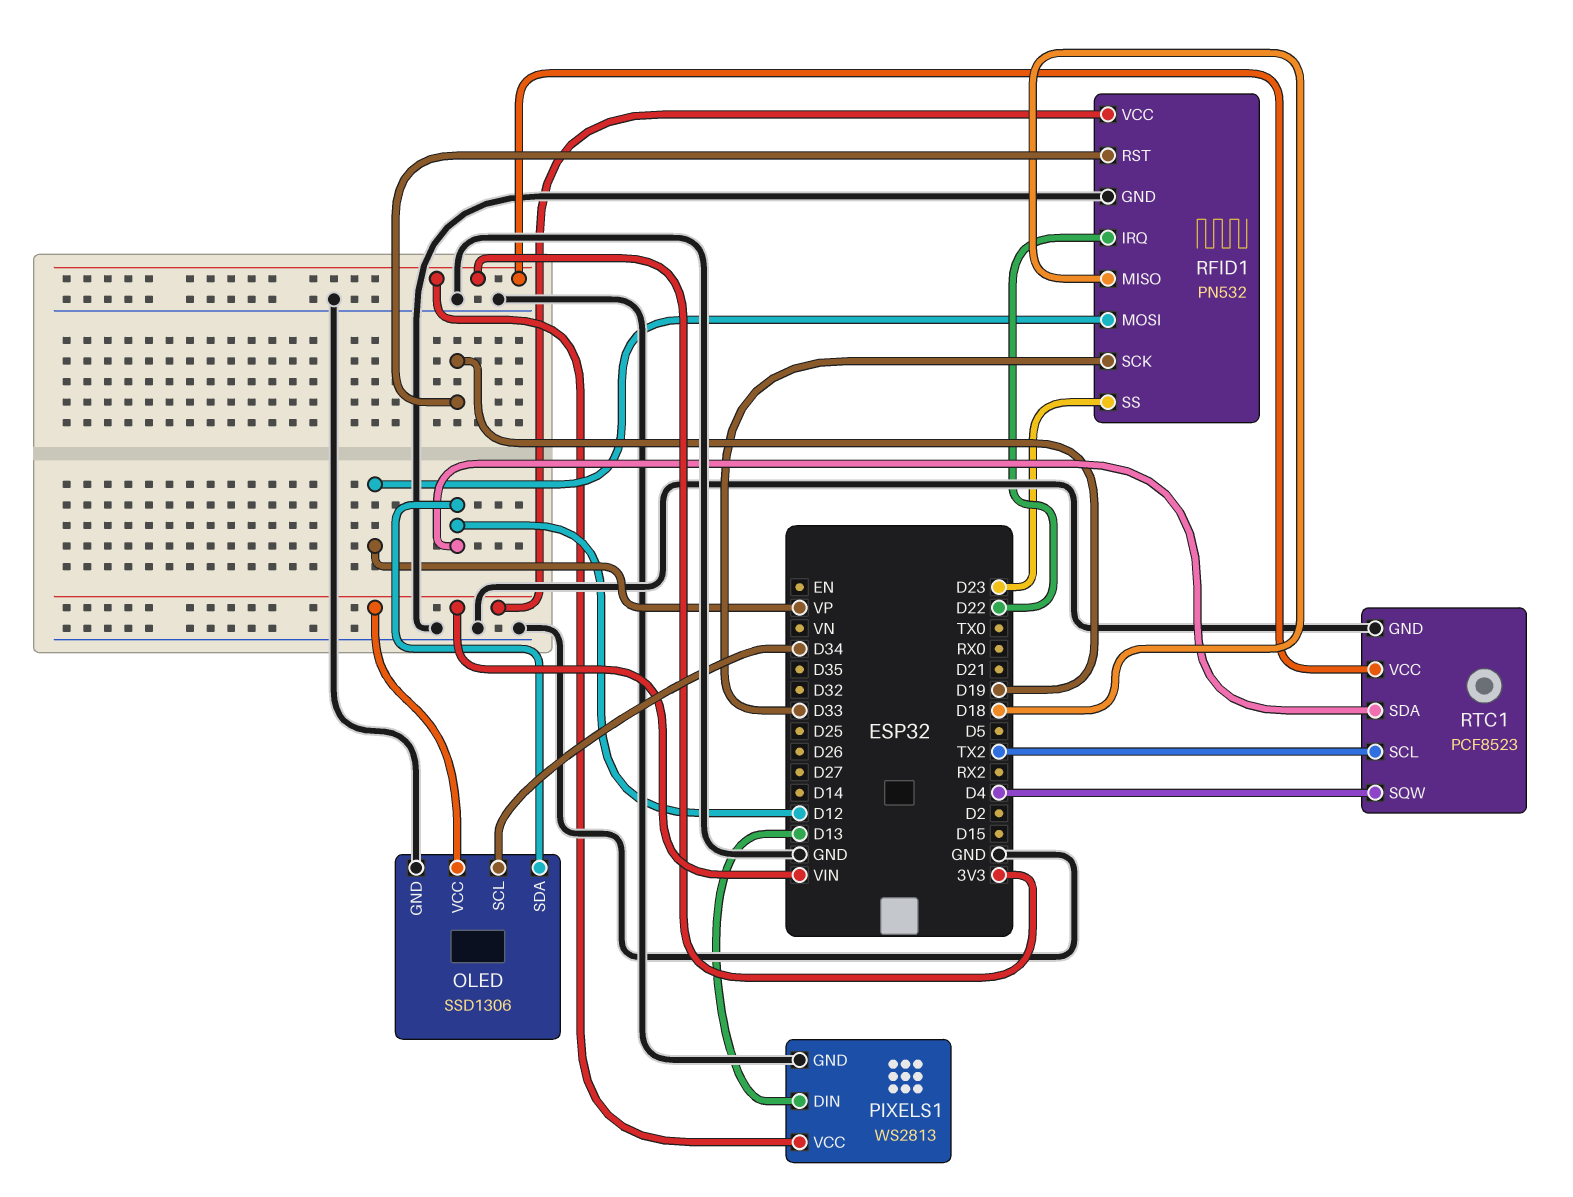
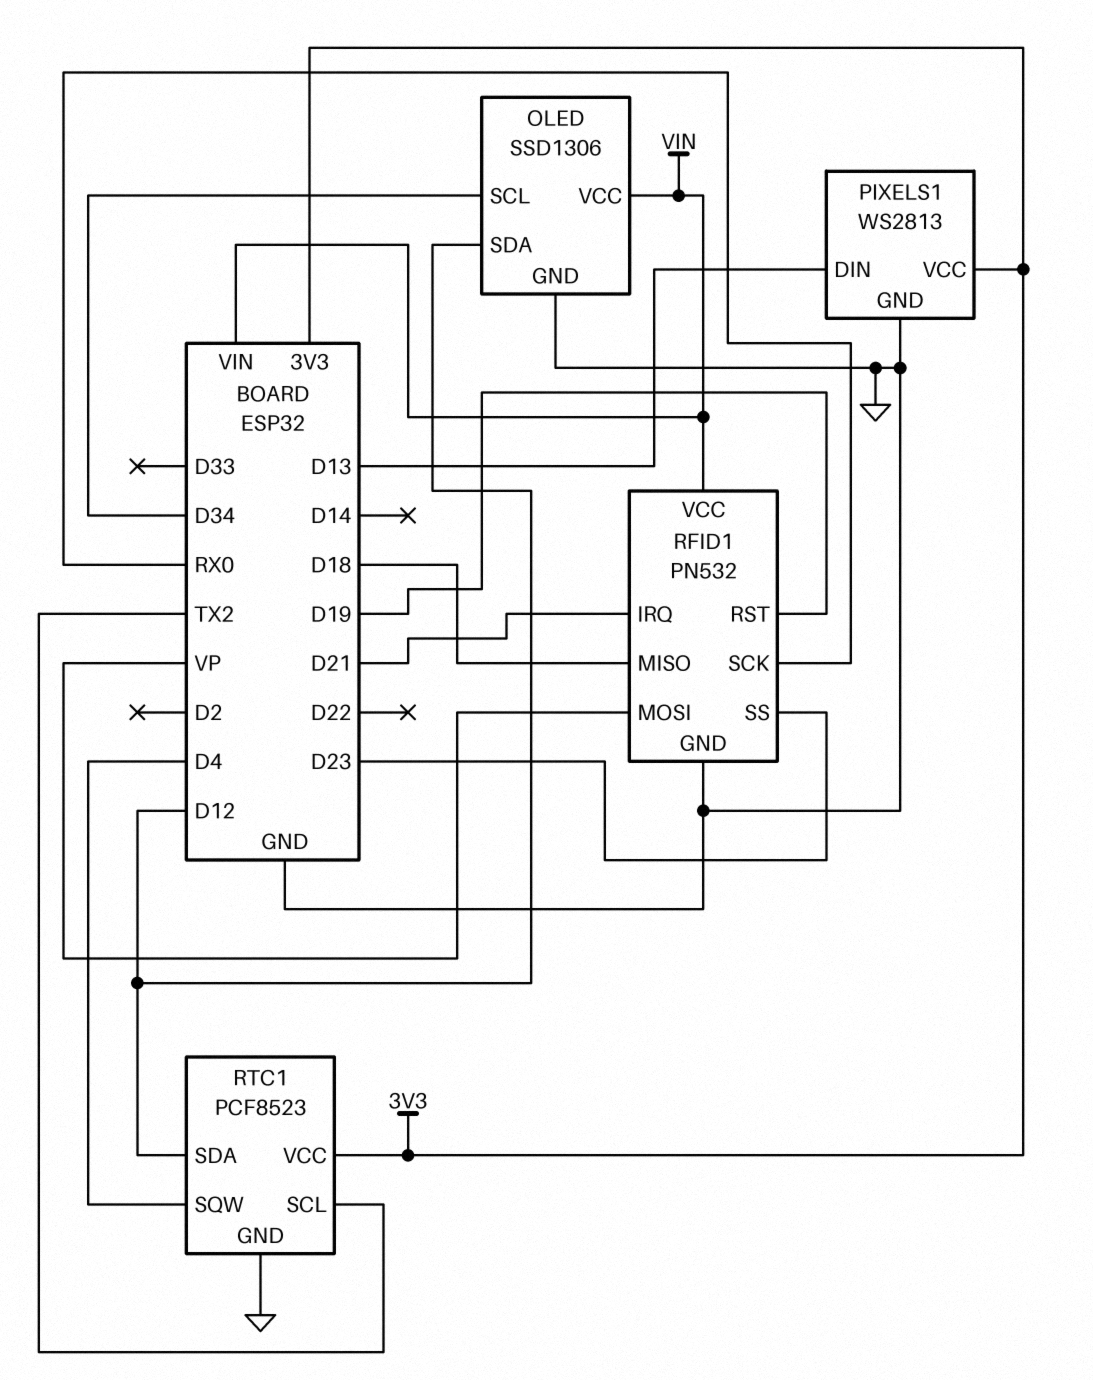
RFID1 pin IRQ: D22 -> D21
RFID1 pin SCK: D33 -> RX0

